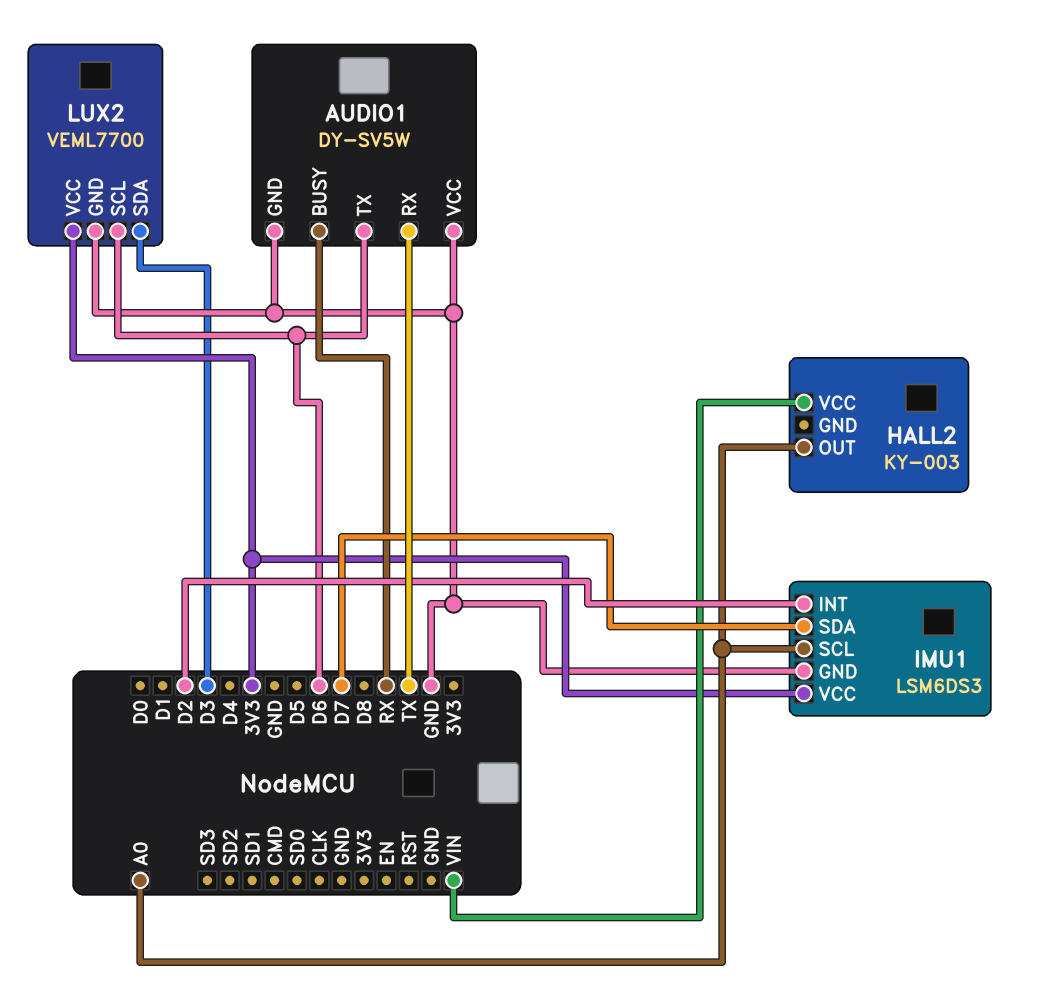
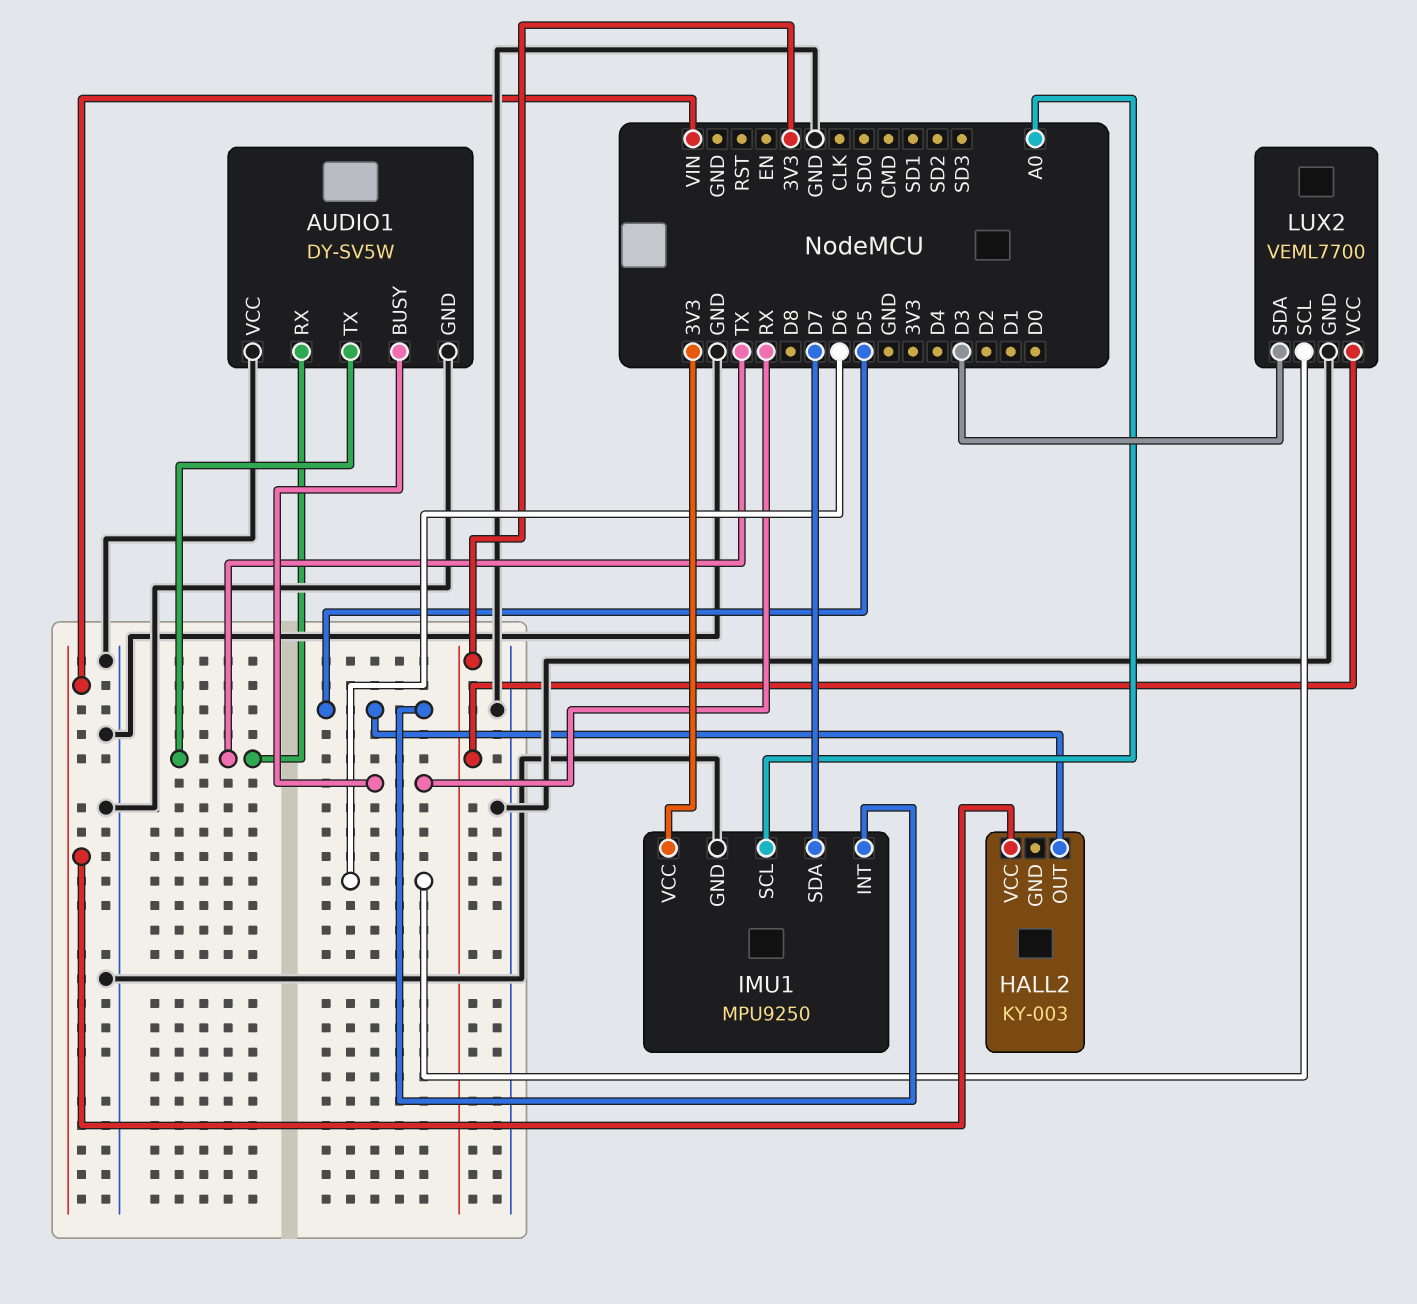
AUDIO1 pin TX: D6 -> TX
HALL2 pin OUT: A0 -> D5
IMU1: LSM6DS3 -> MPU9250
IMU1 pin INT: D2 -> D5

